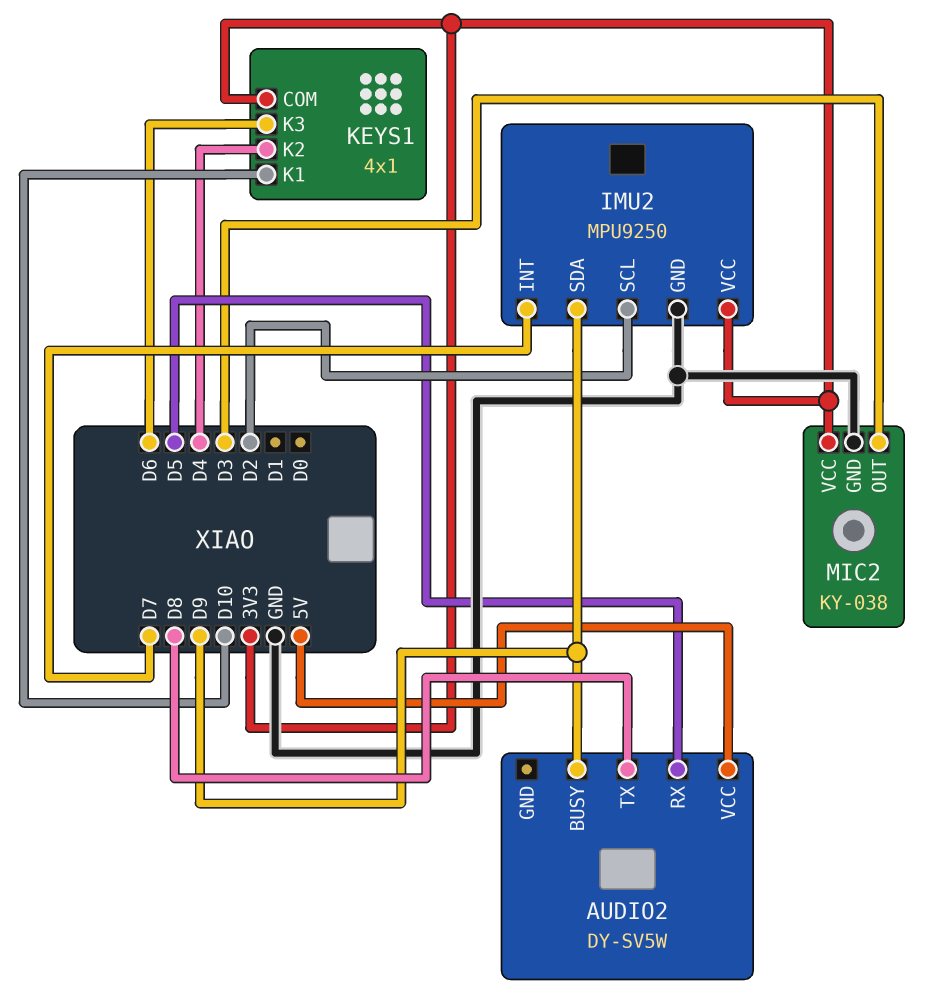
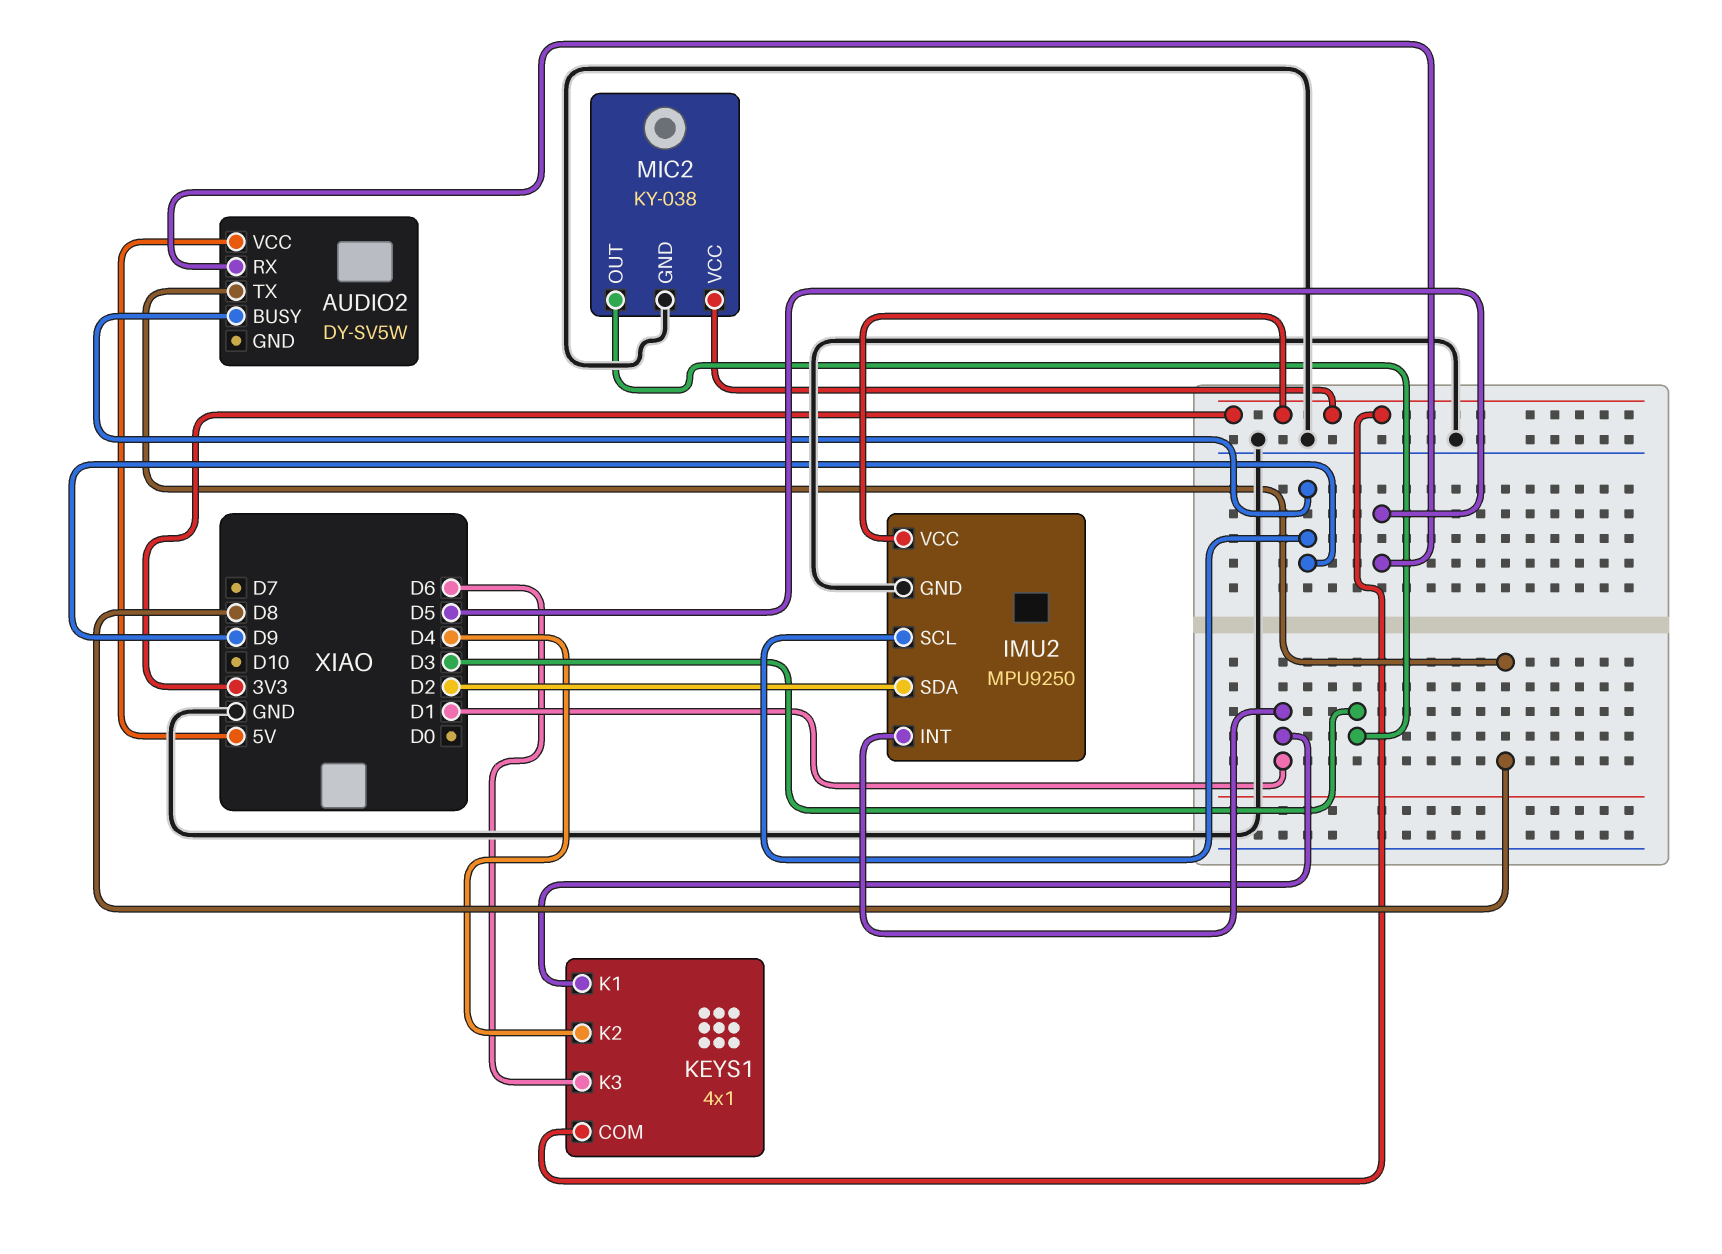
IMU2 pin INT: D7 -> D1
IMU2 pin SCL: D2 -> D9
IMU2 pin SDA: D9 -> D2
KEYS1 pin K1: D10 -> D1

